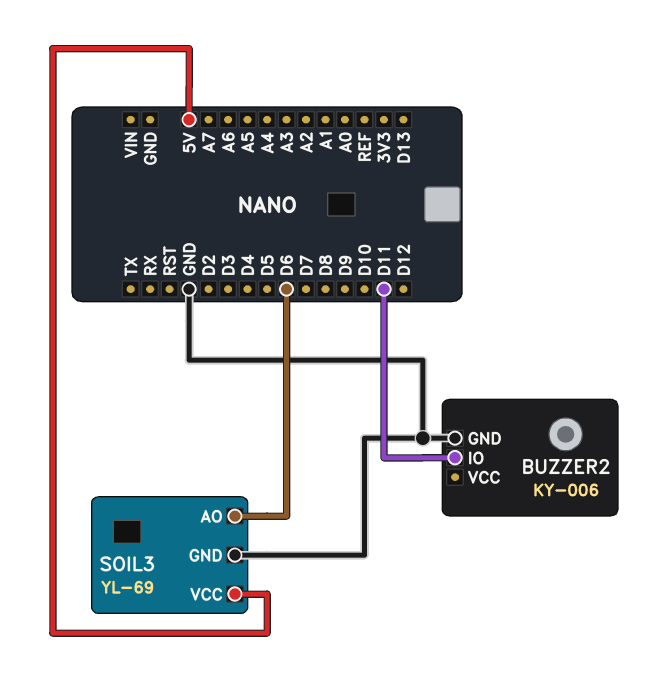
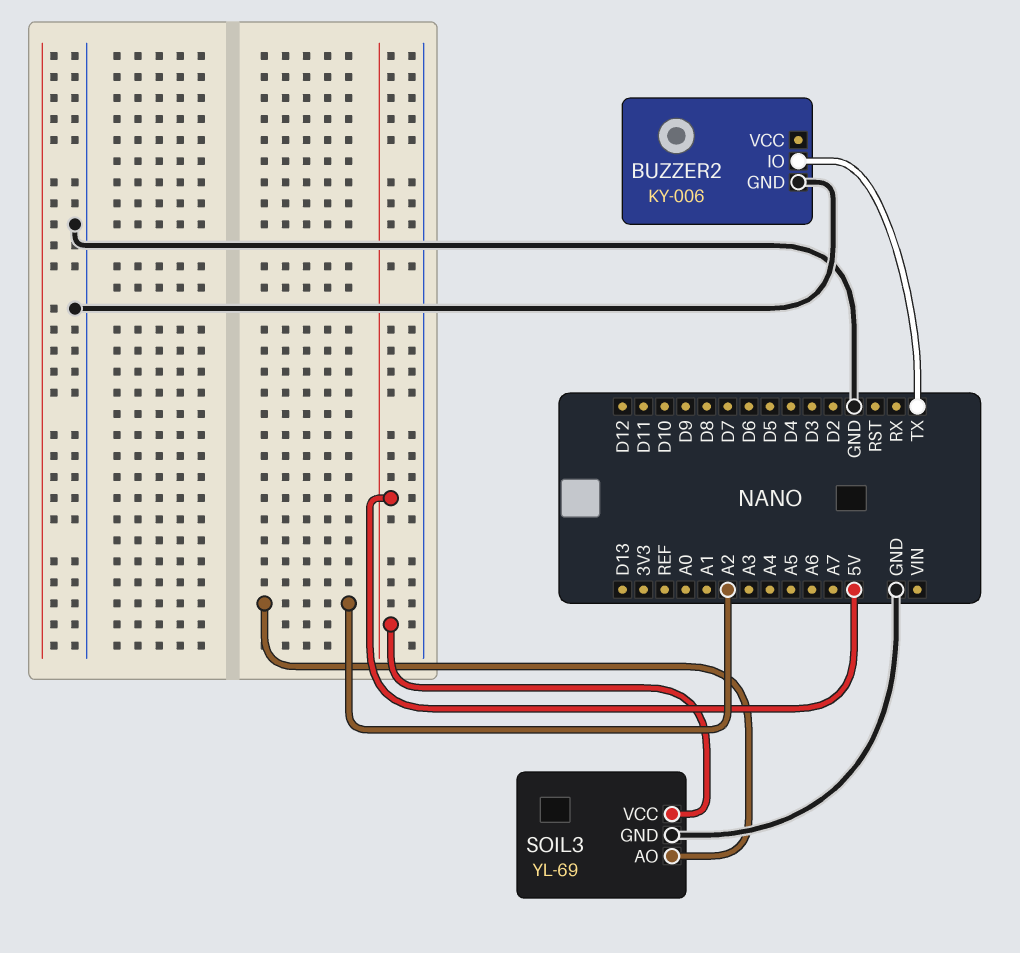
BUZZER2 pin IO: D11 -> TX
SOIL3 pin AO: D6 -> A2

